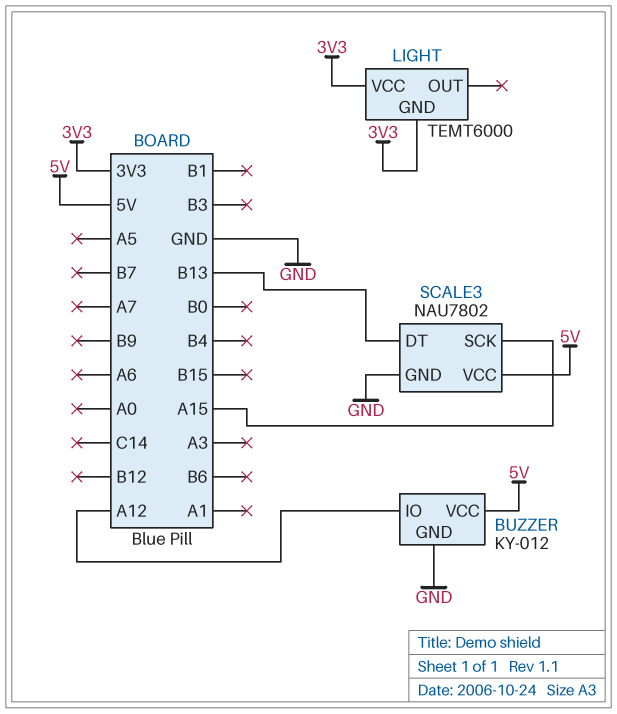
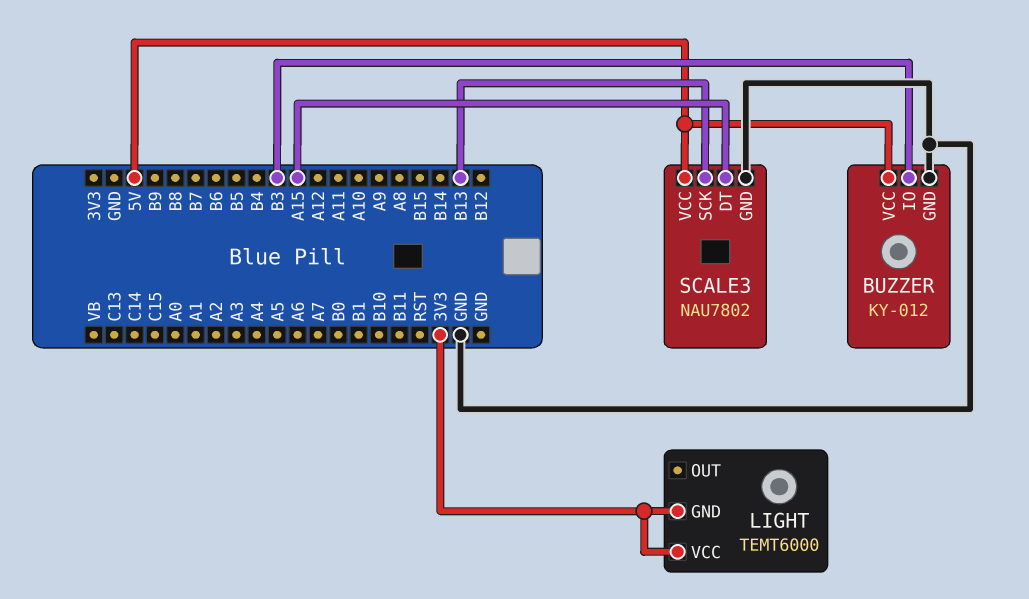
BUZZER pin IO: A12 -> B3
SCALE3 pin DT: B13 -> A15
SCALE3 pin SCK: A15 -> B13

